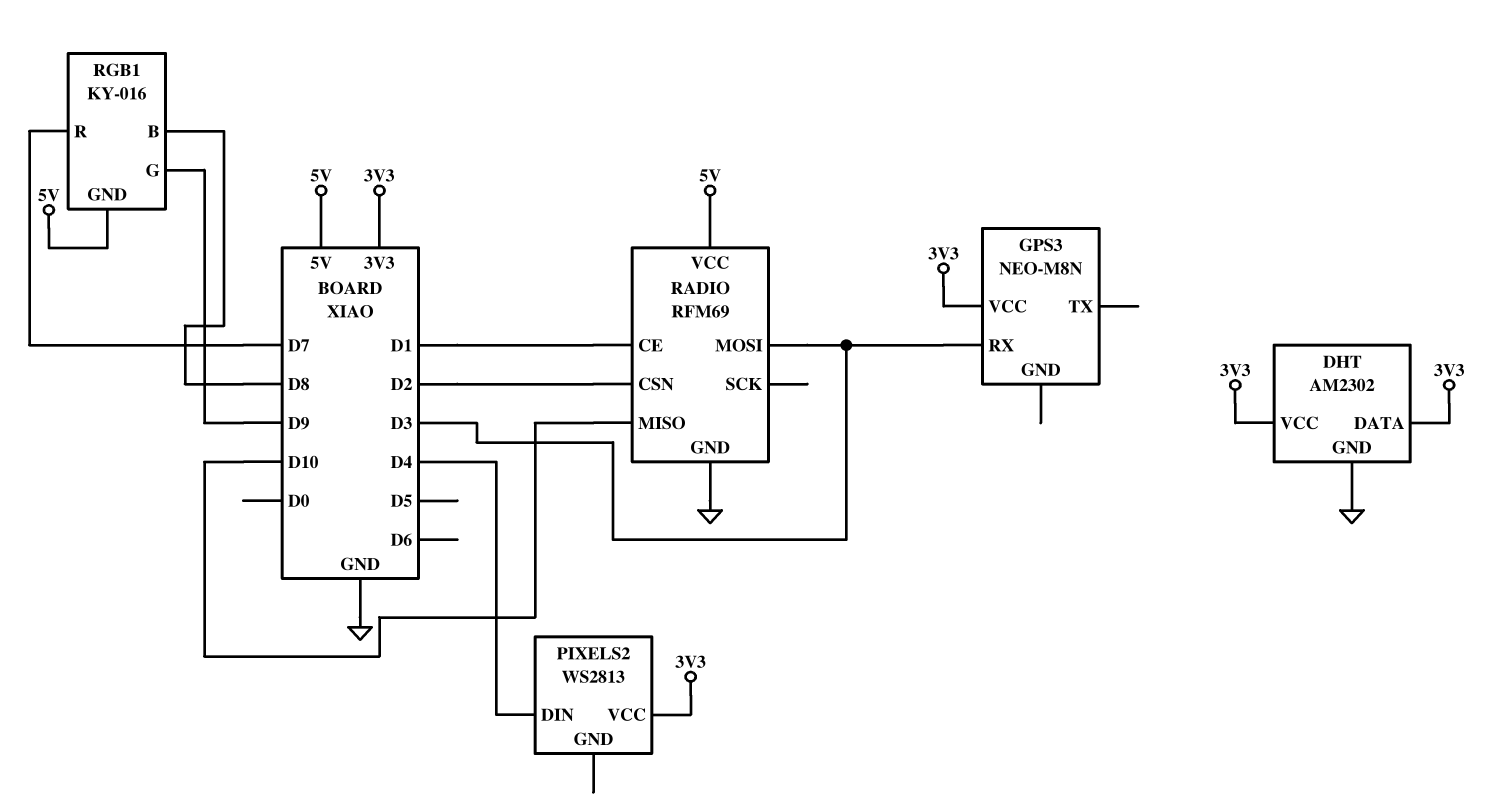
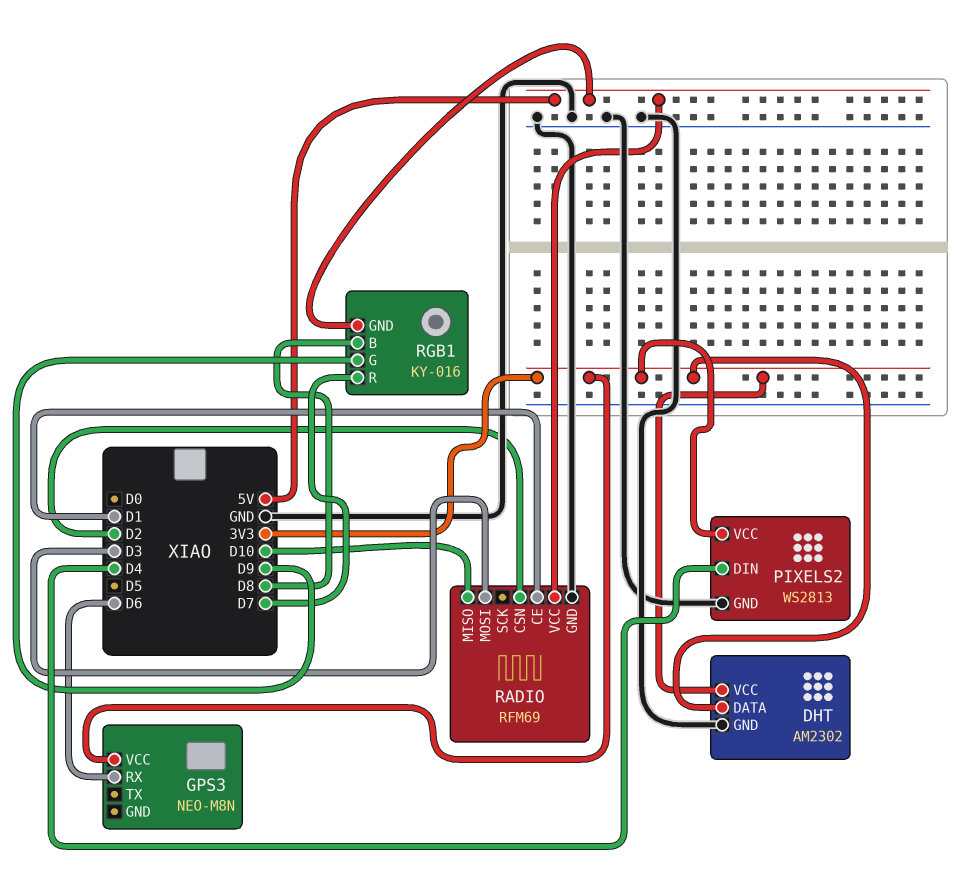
GPS3 pin RX: D3 -> D6
PIXELS2 pin GND: none -> GND

